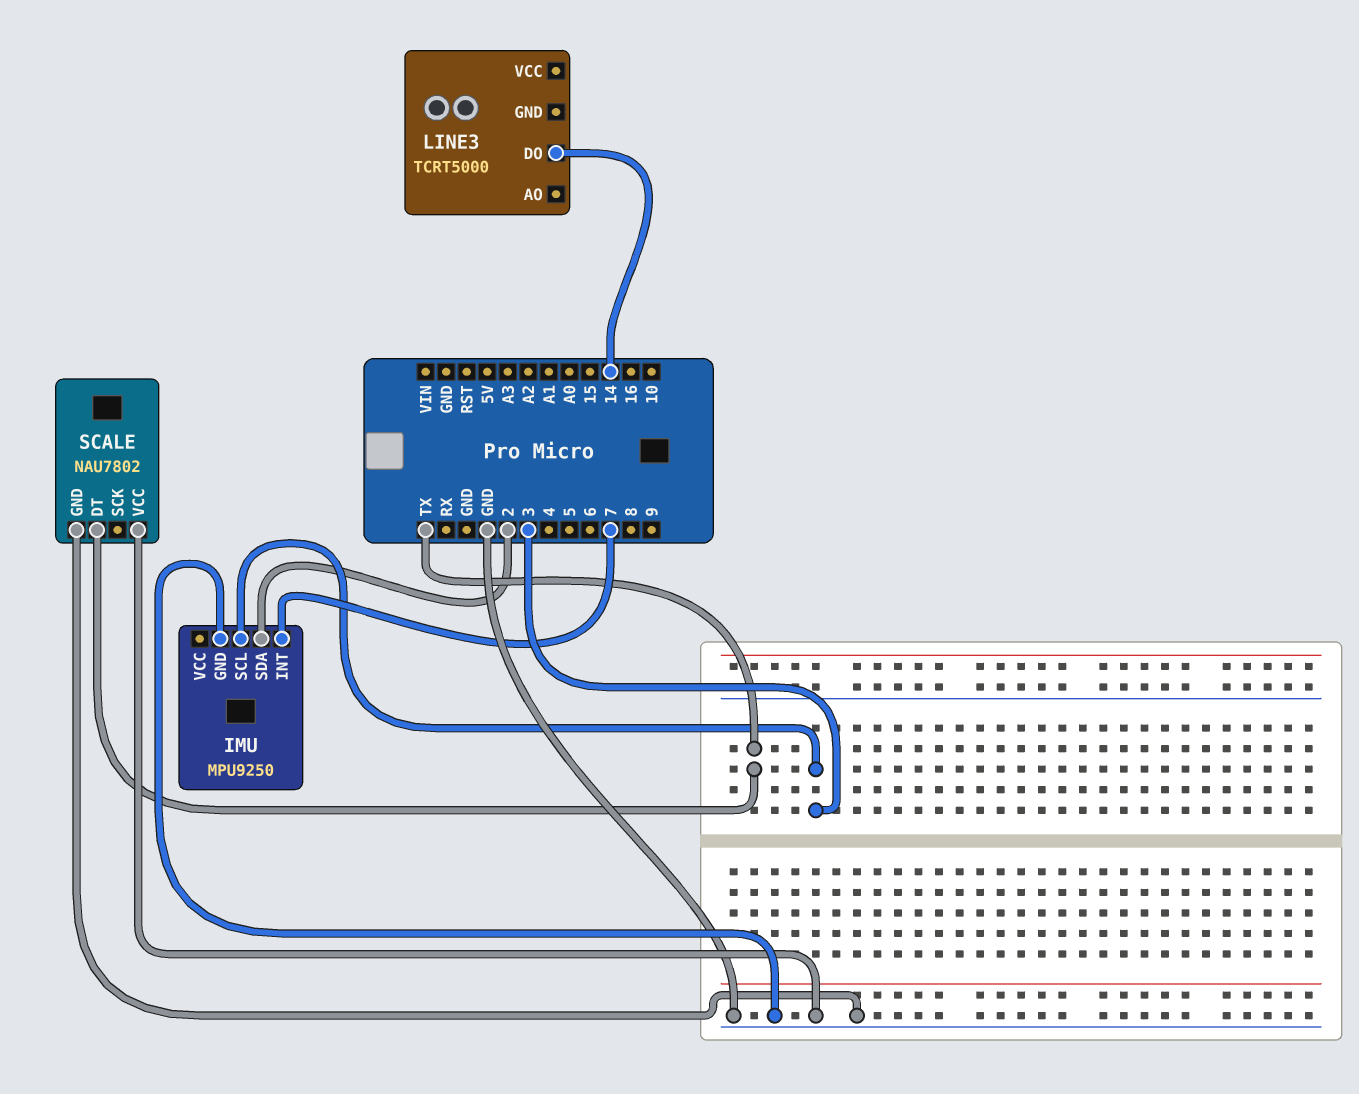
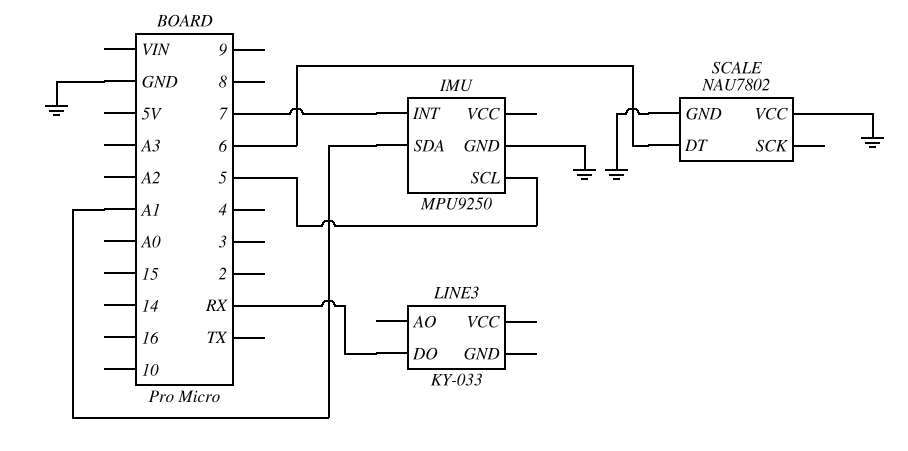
IMU pin SCL: 3 -> 5
IMU pin SDA: 2 -> A1
LINE3: TCRT5000 -> KY-033
LINE3 pin DO: 14 -> RX
SCALE pin DT: TX -> 6

